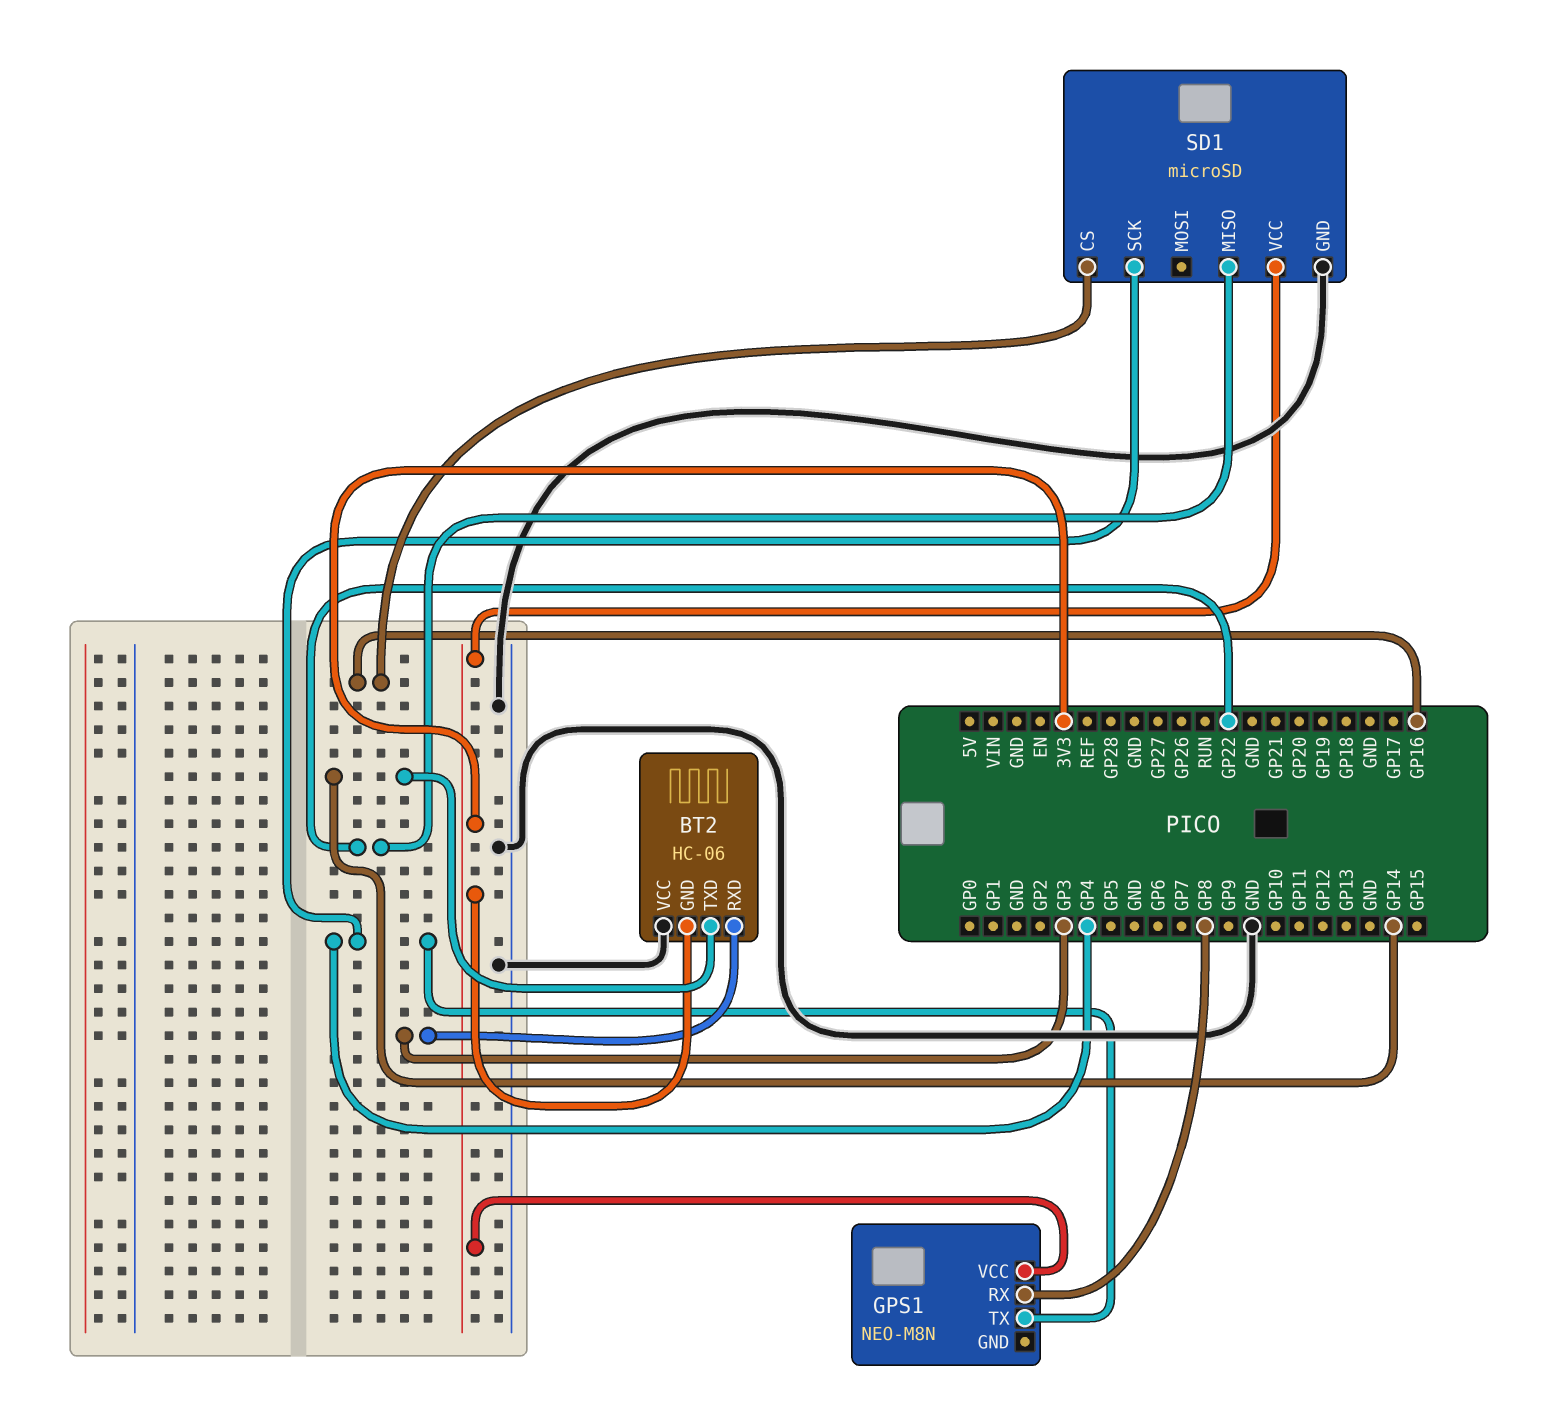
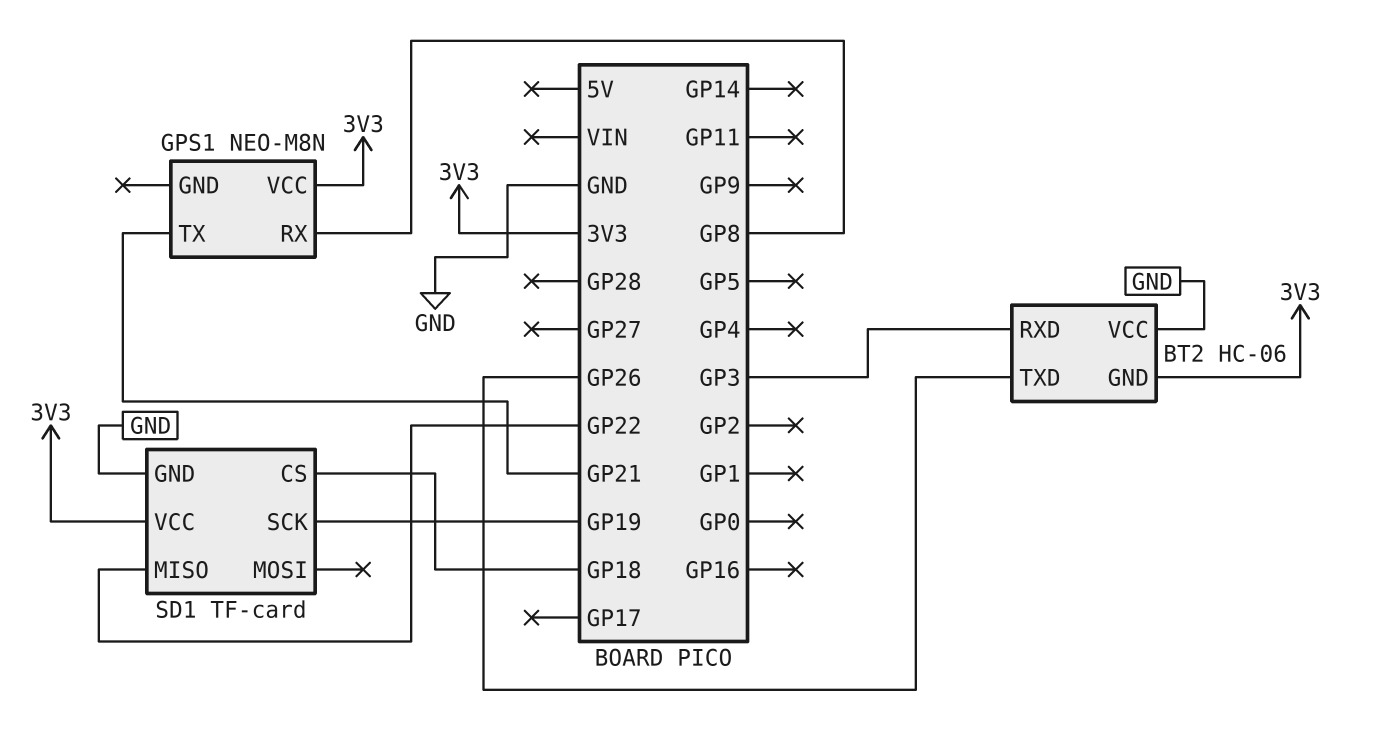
BT2 pin TXD: GP14 -> GP26
GPS1 pin TX: GP4 -> GP21
SD1: microSD -> TF-card
SD1 pin CS: GP16 -> GP18
SD1 pin SCK: GP4 -> GP19

